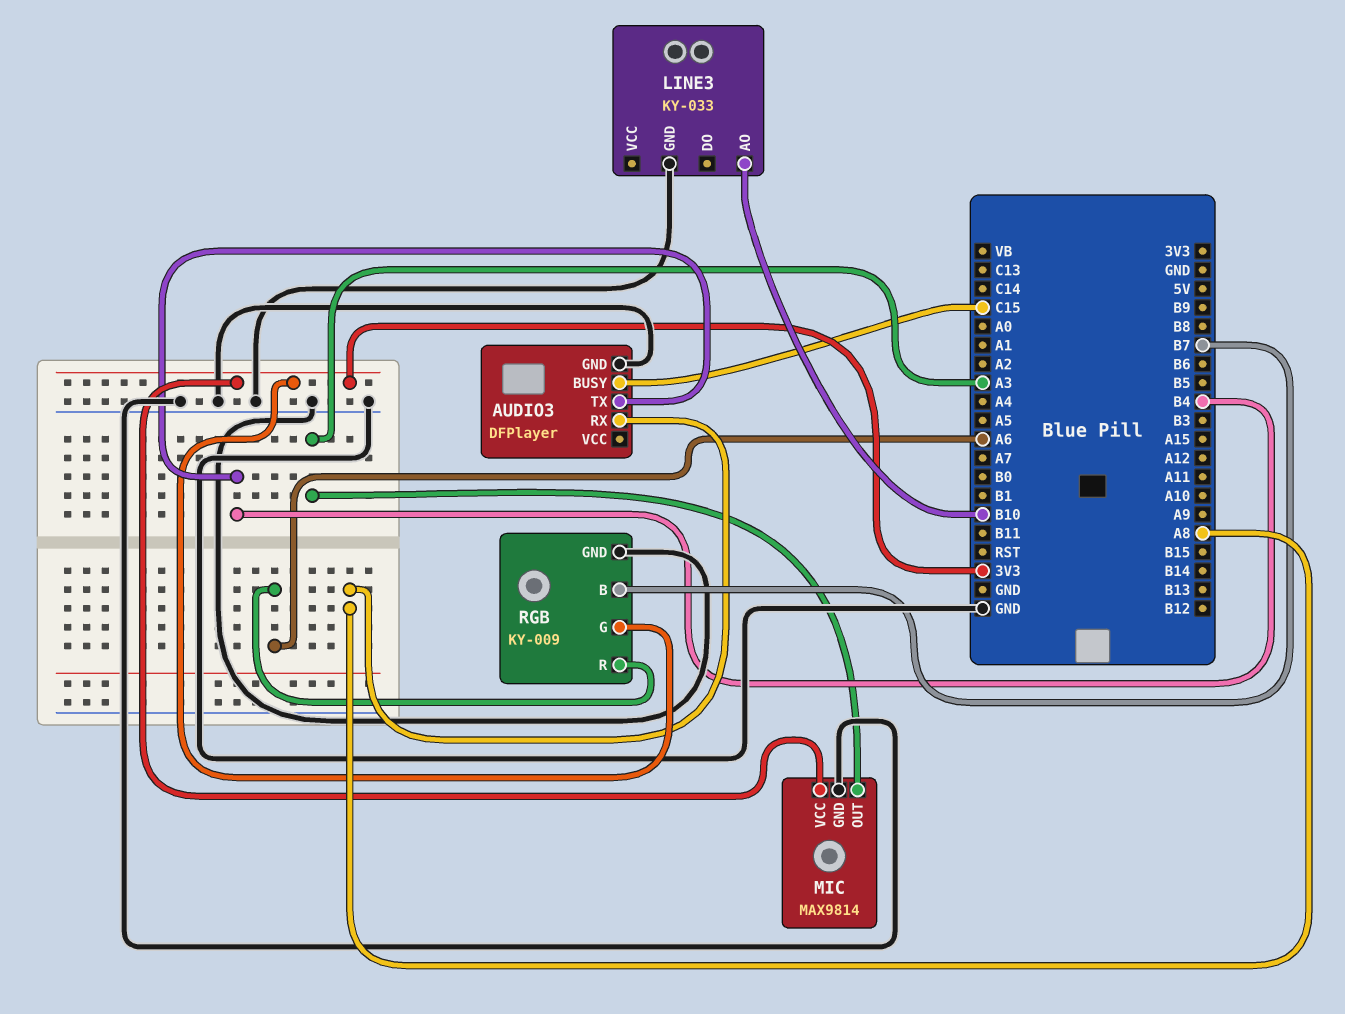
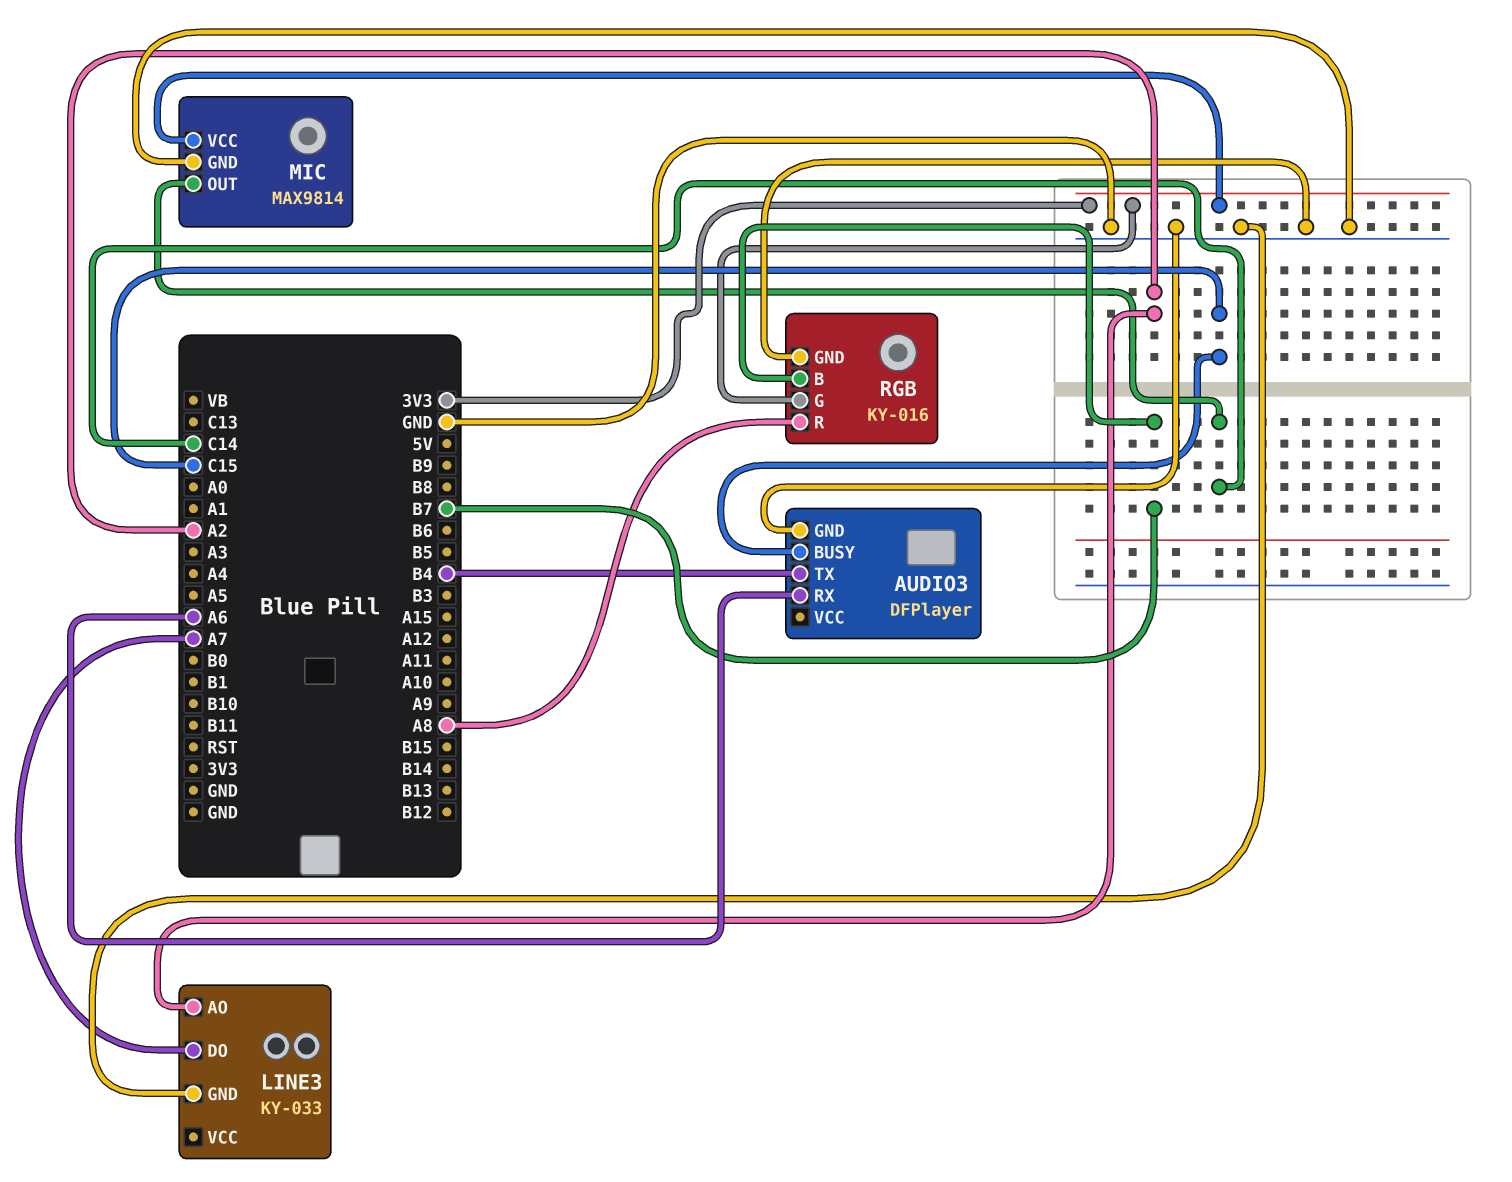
AUDIO3 pin RX: A8 -> A6
LINE3 pin AO: B10 -> A2
LINE3 pin DO: none -> A7
MIC pin OUT: A3 -> C14
RGB: KY-009 -> KY-016
RGB pin R: A6 -> A8

